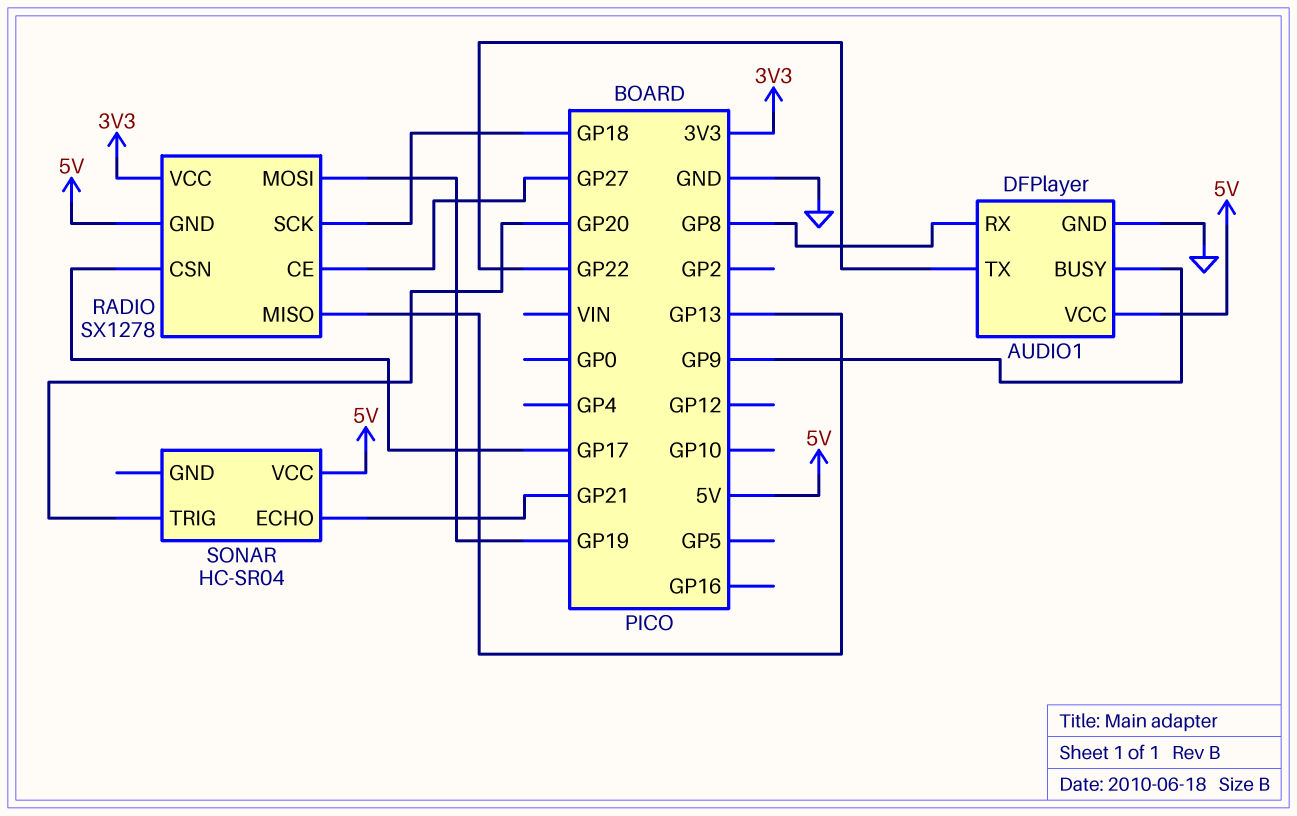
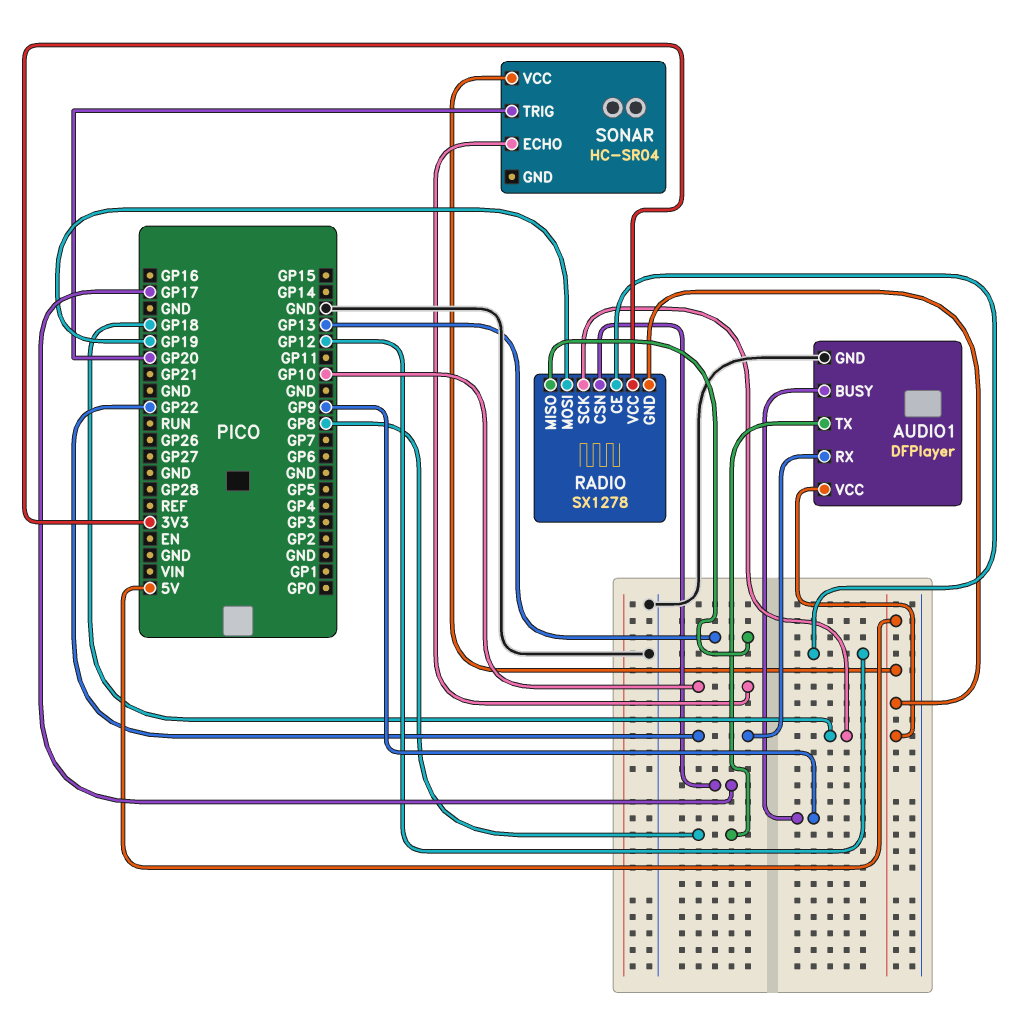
AUDIO1 pin RX: GP8 -> GP22
AUDIO1 pin TX: GP22 -> GP8
RADIO pin CE: GP27 -> GP12
SONAR pin ECHO: GP21 -> GP10

